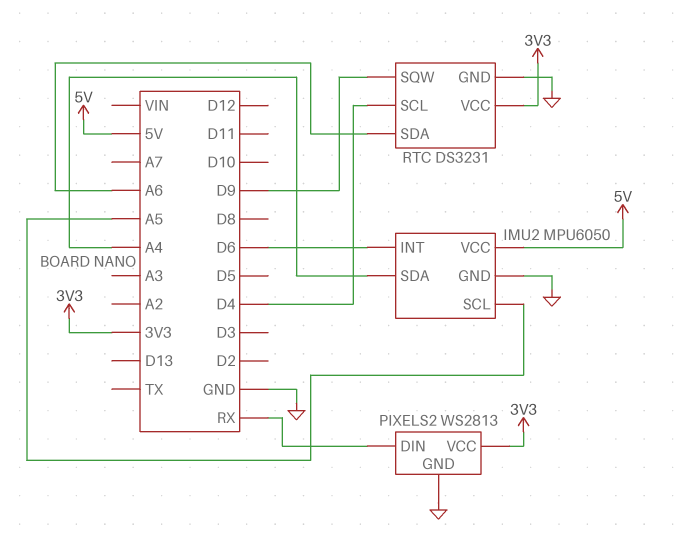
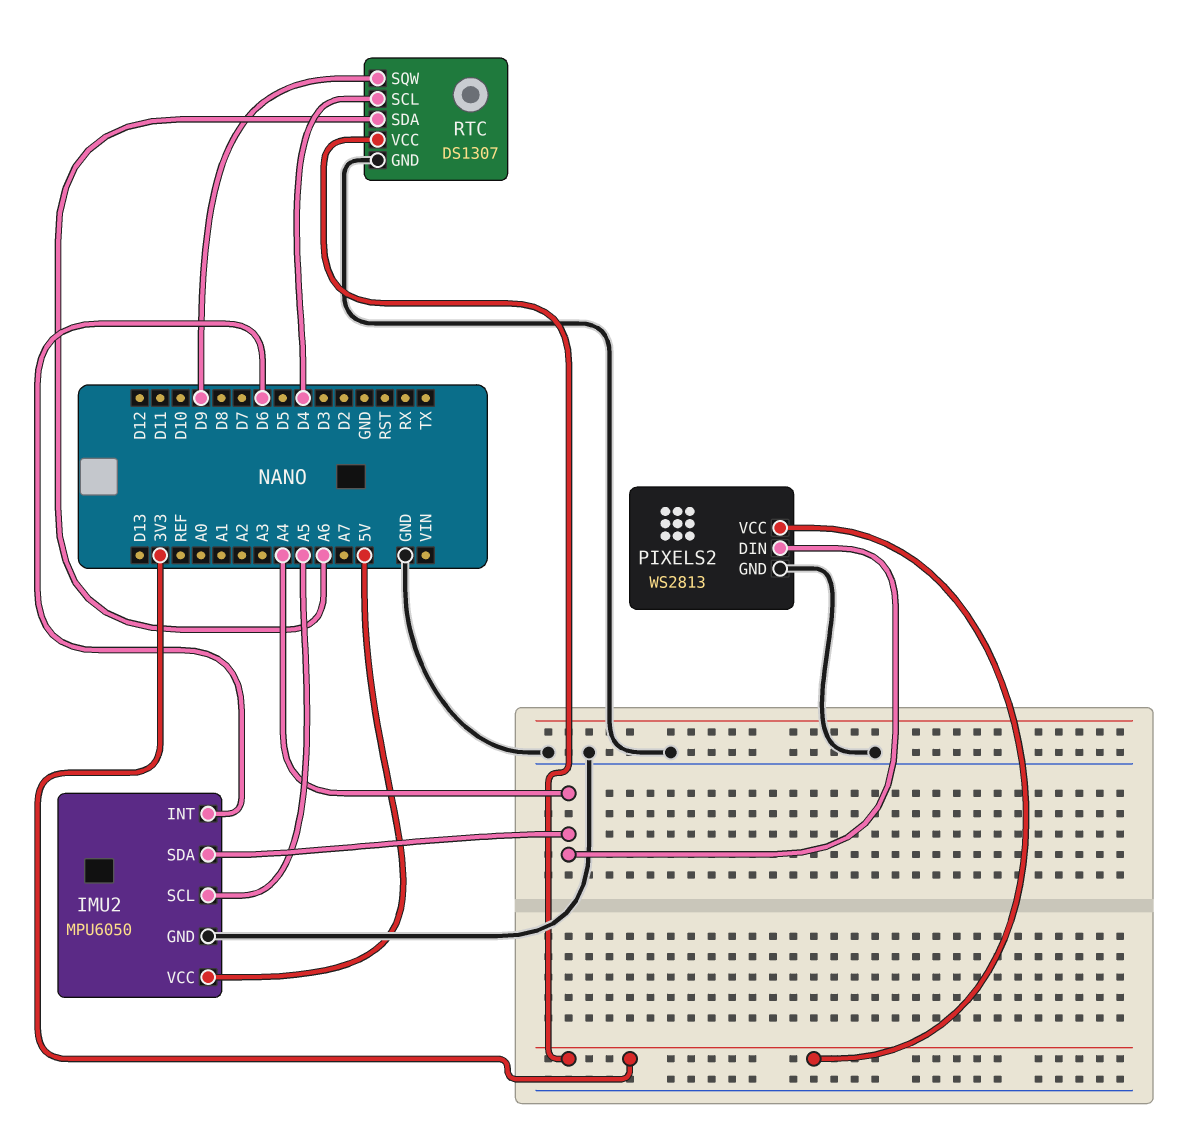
PIXELS2 pin DIN: RX -> A4
RTC: DS3231 -> DS1307

